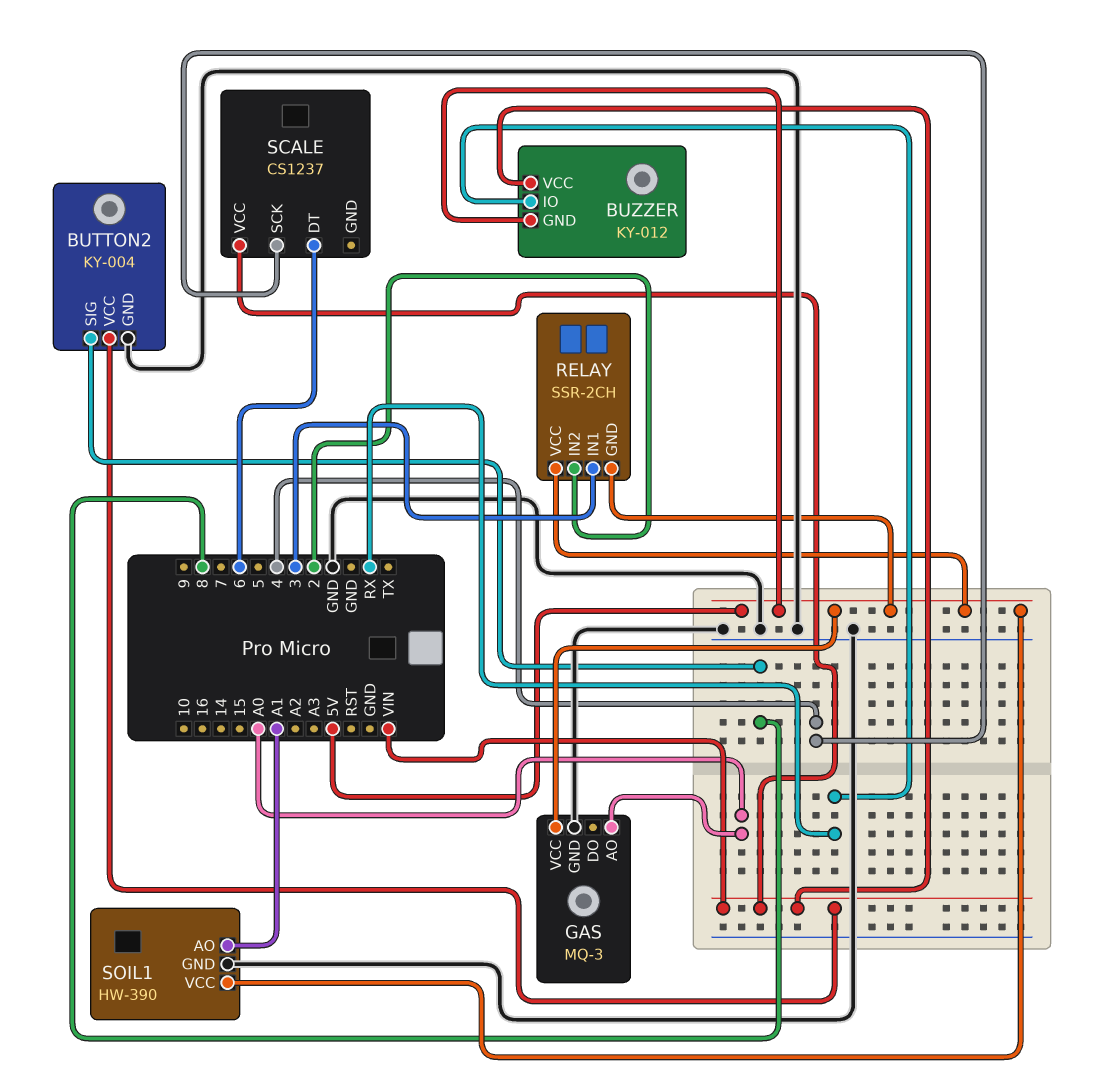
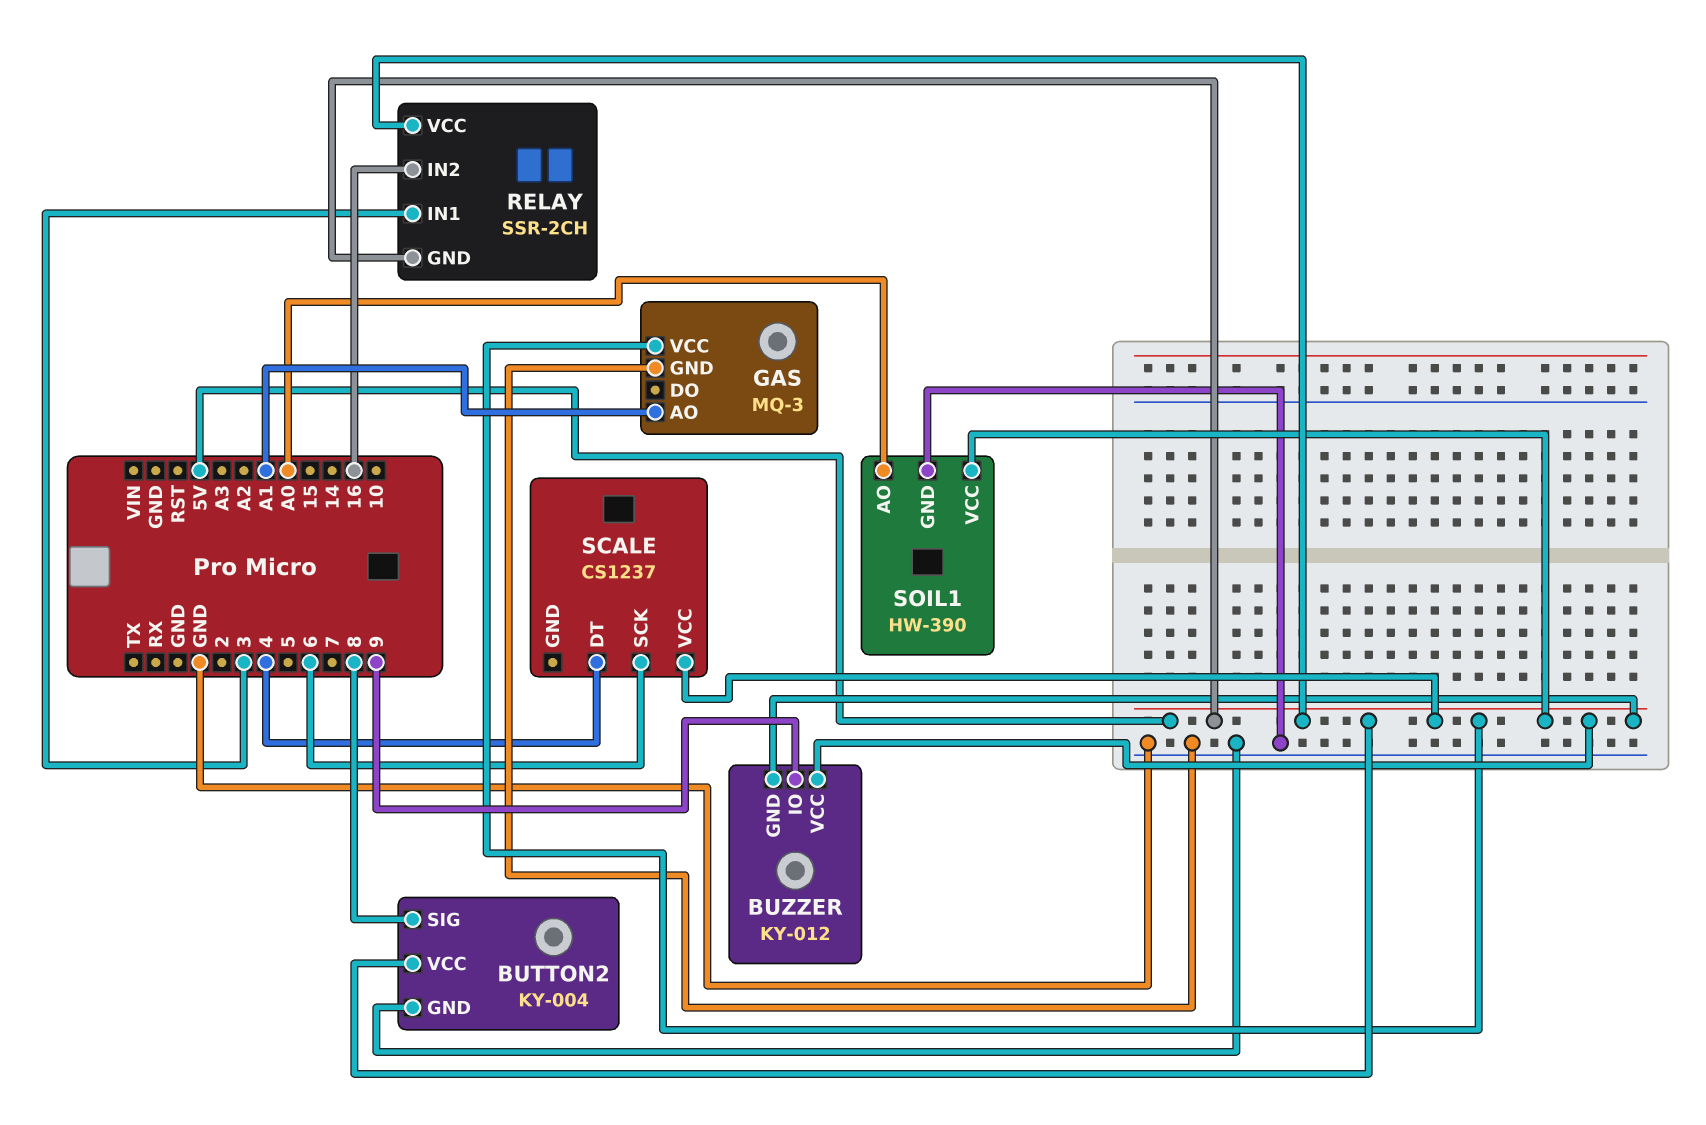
BUTTON2 pin VCC: VIN -> 5V
BUZZER pin IO: RX -> 9
BUZZER pin VCC: VIN -> 5V
GAS pin AO: A0 -> A1
RELAY pin IN2: 2 -> 16
SCALE pin DT: 6 -> 4
SCALE pin SCK: 4 -> 6
SCALE pin VCC: VIN -> 5V
SOIL1 pin AO: A1 -> A0

